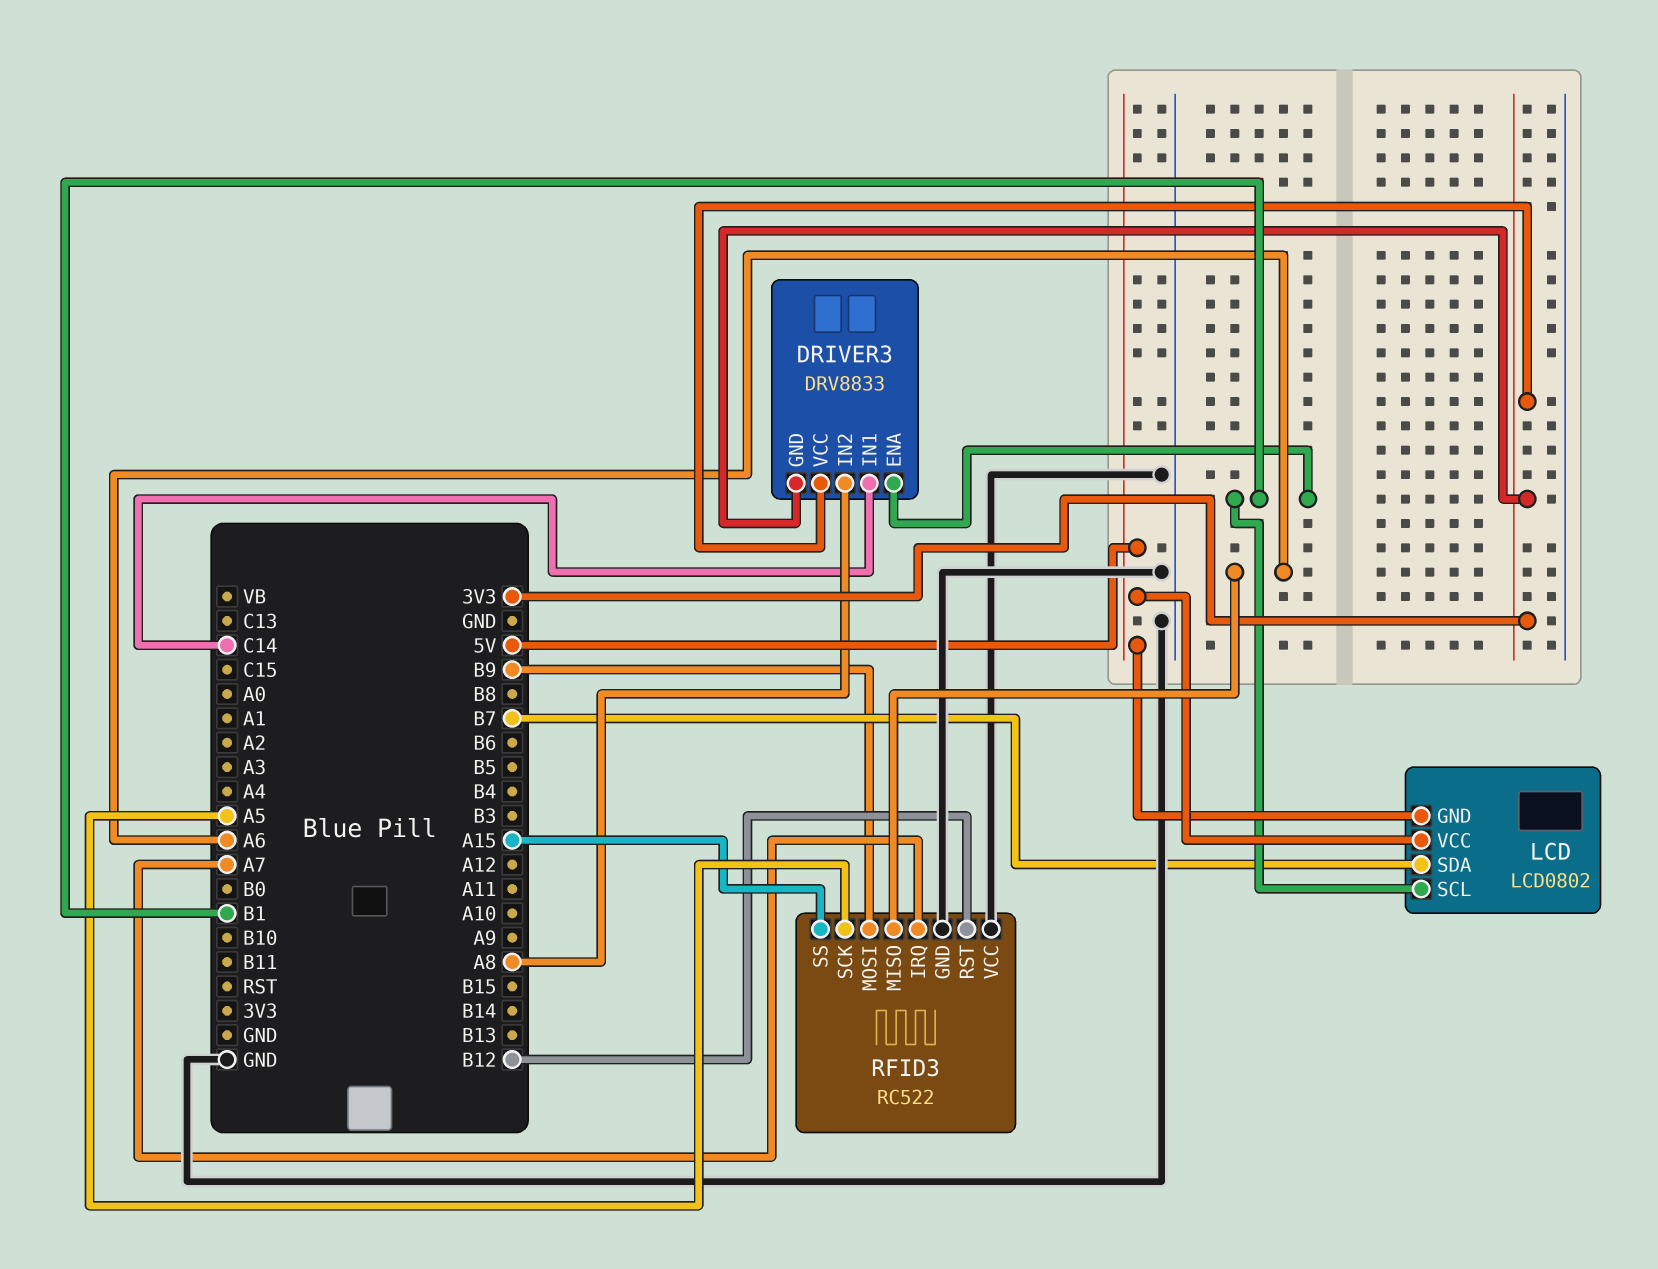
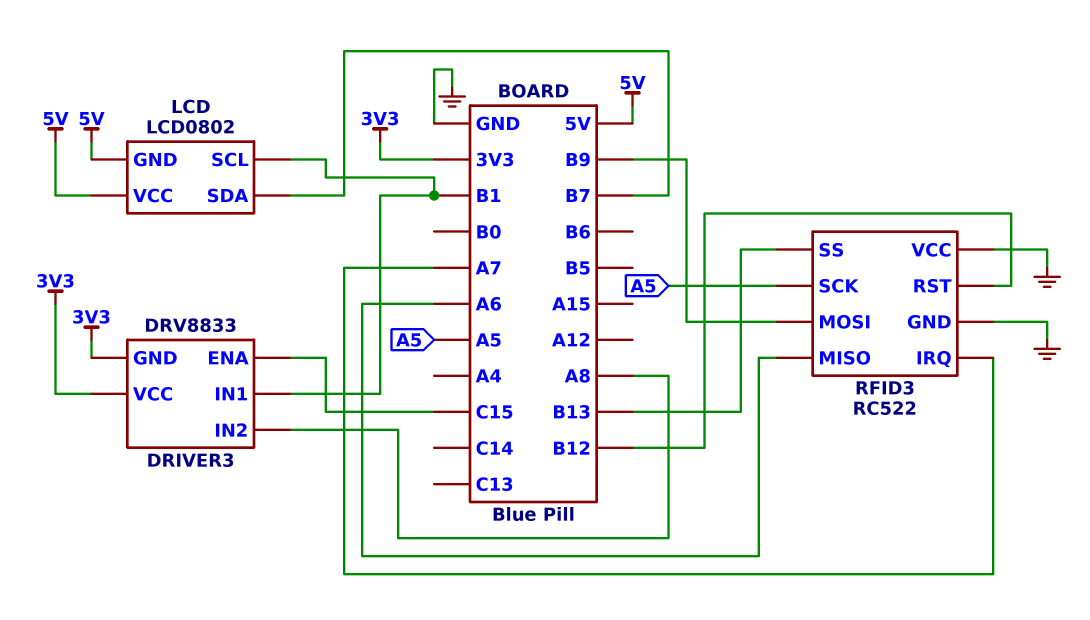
DRIVER3 pin ENA: B1 -> C15
DRIVER3 pin IN1: C14 -> B1
RFID3 pin SS: A15 -> B13

